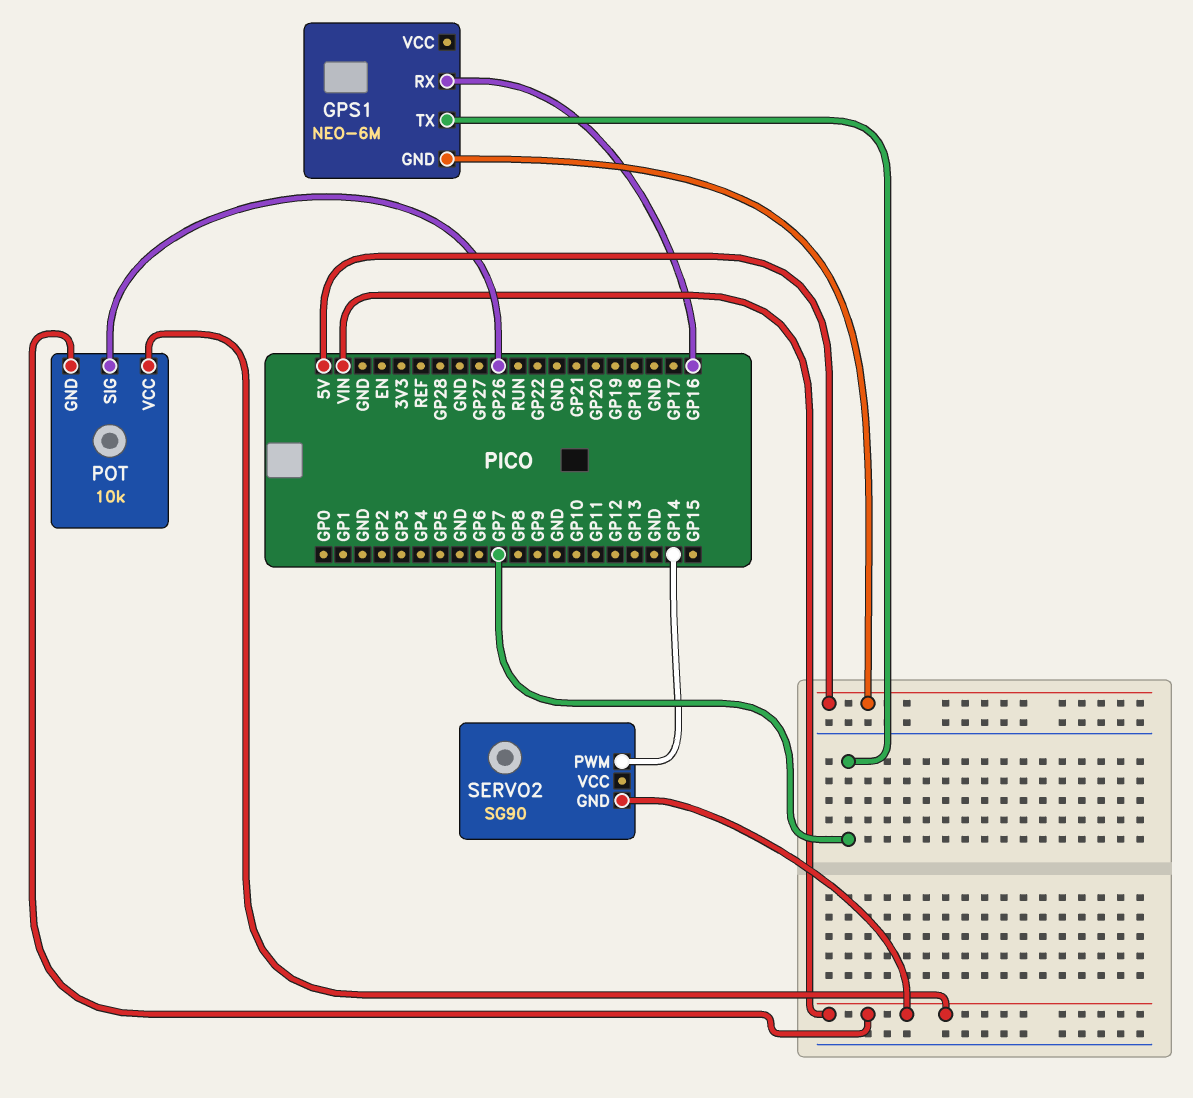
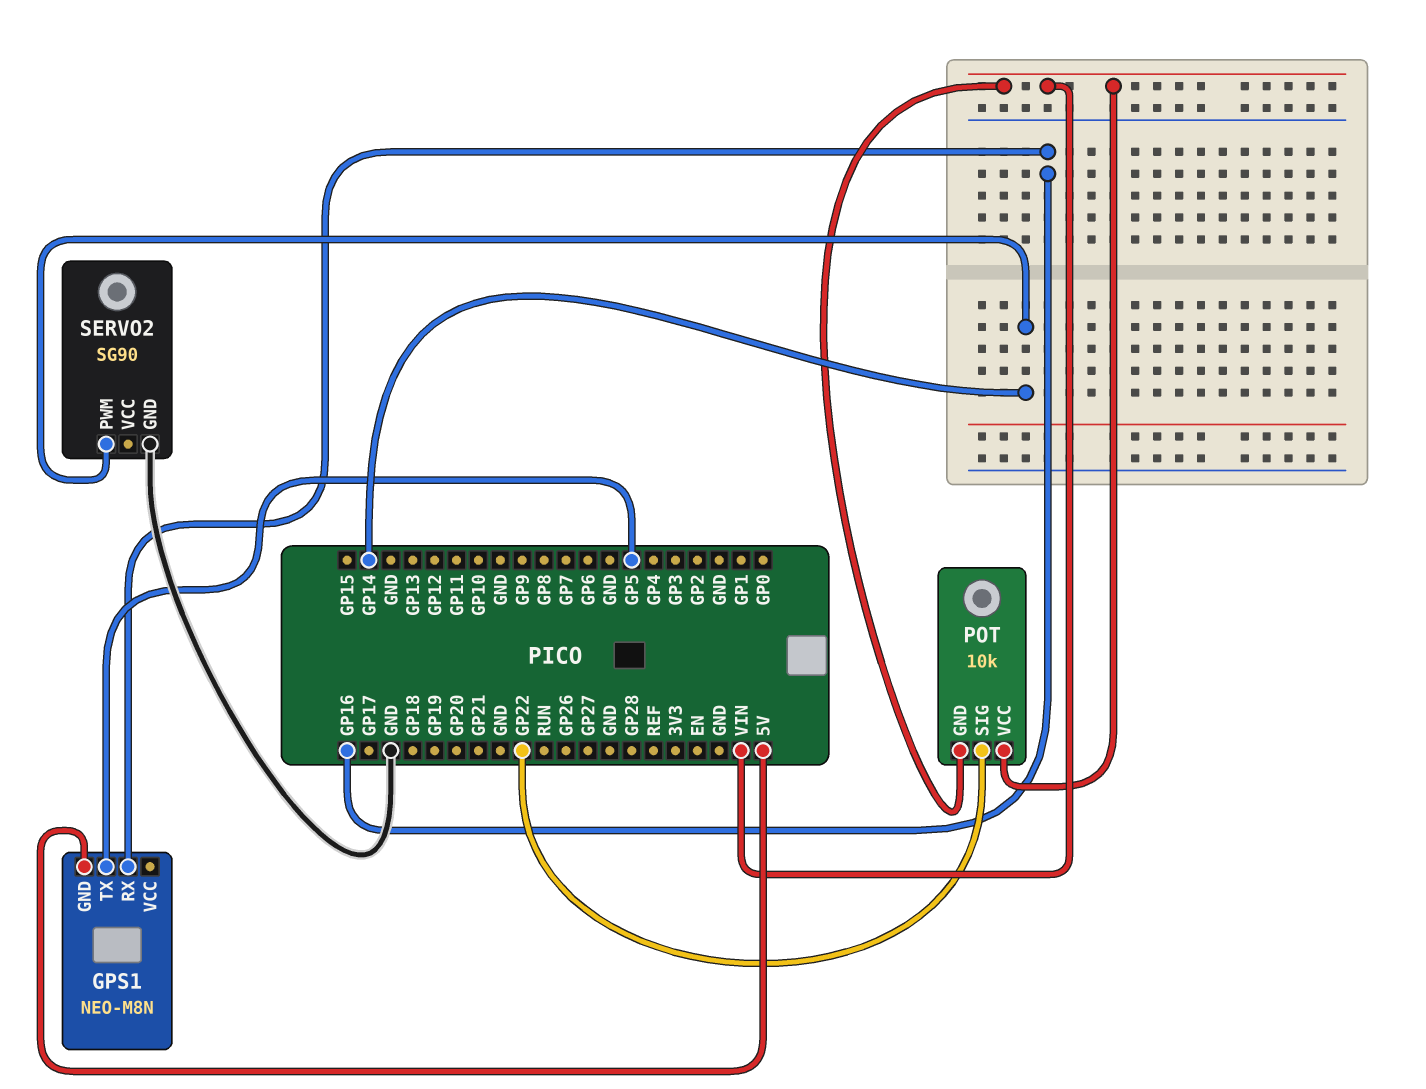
GPS1: NEO-6M -> NEO-M8N
GPS1 pin TX: GP7 -> GP5
POT pin SIG: GP26 -> GP22
SERVO2 pin GND: VIN -> GND

